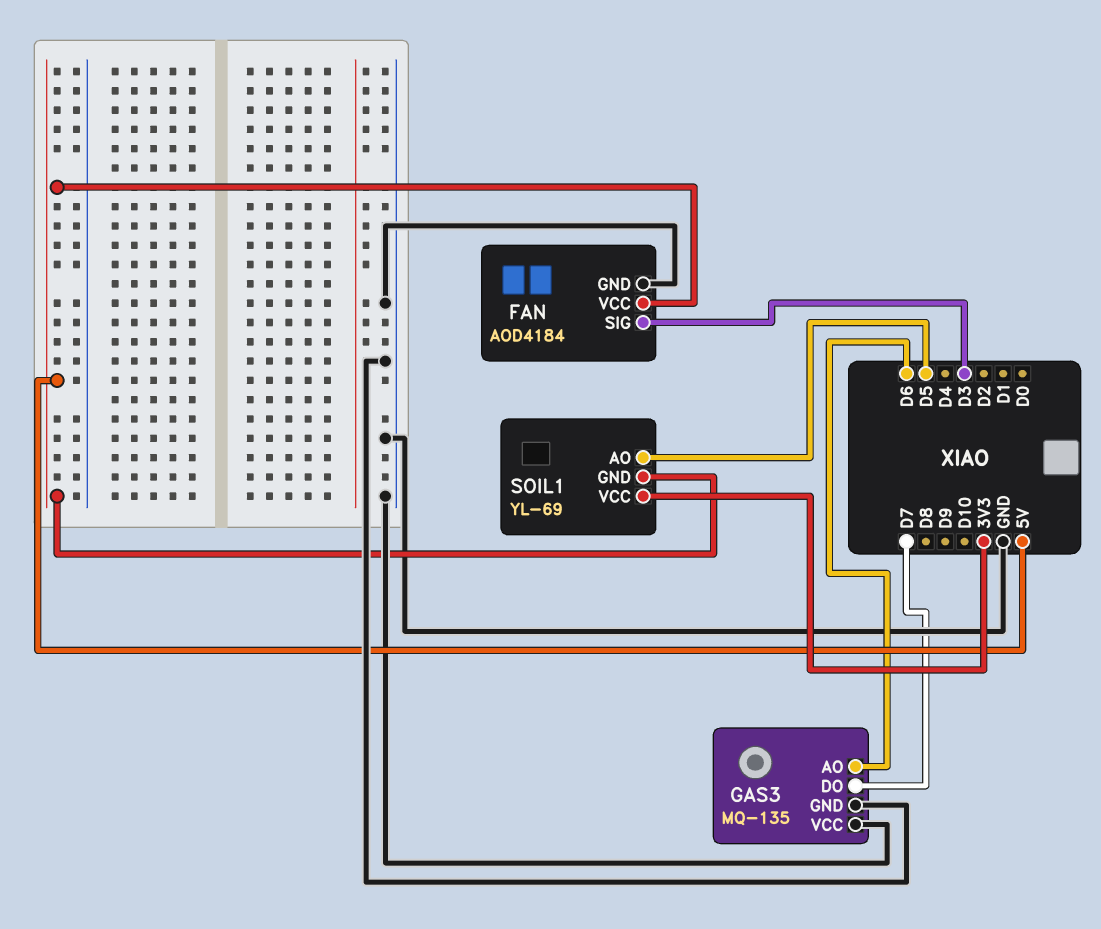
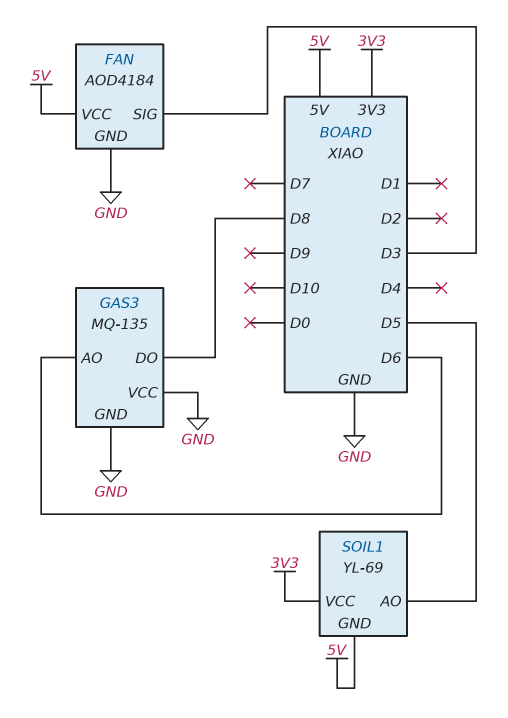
GAS3 pin DO: D7 -> D8

